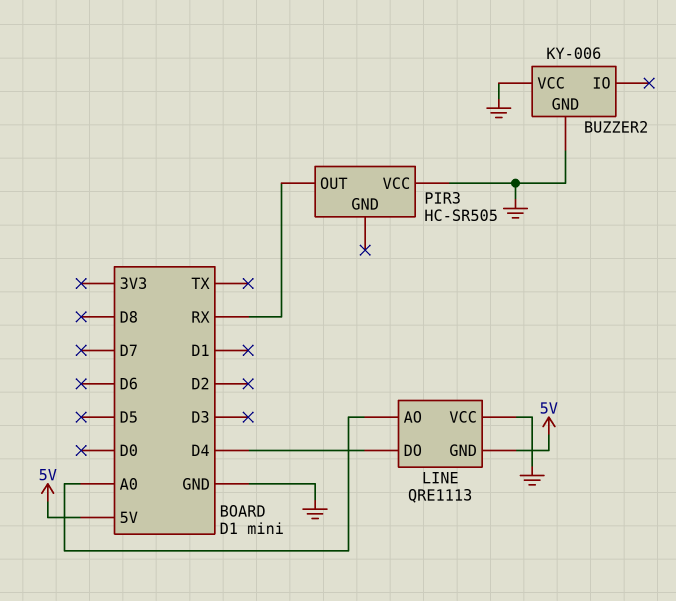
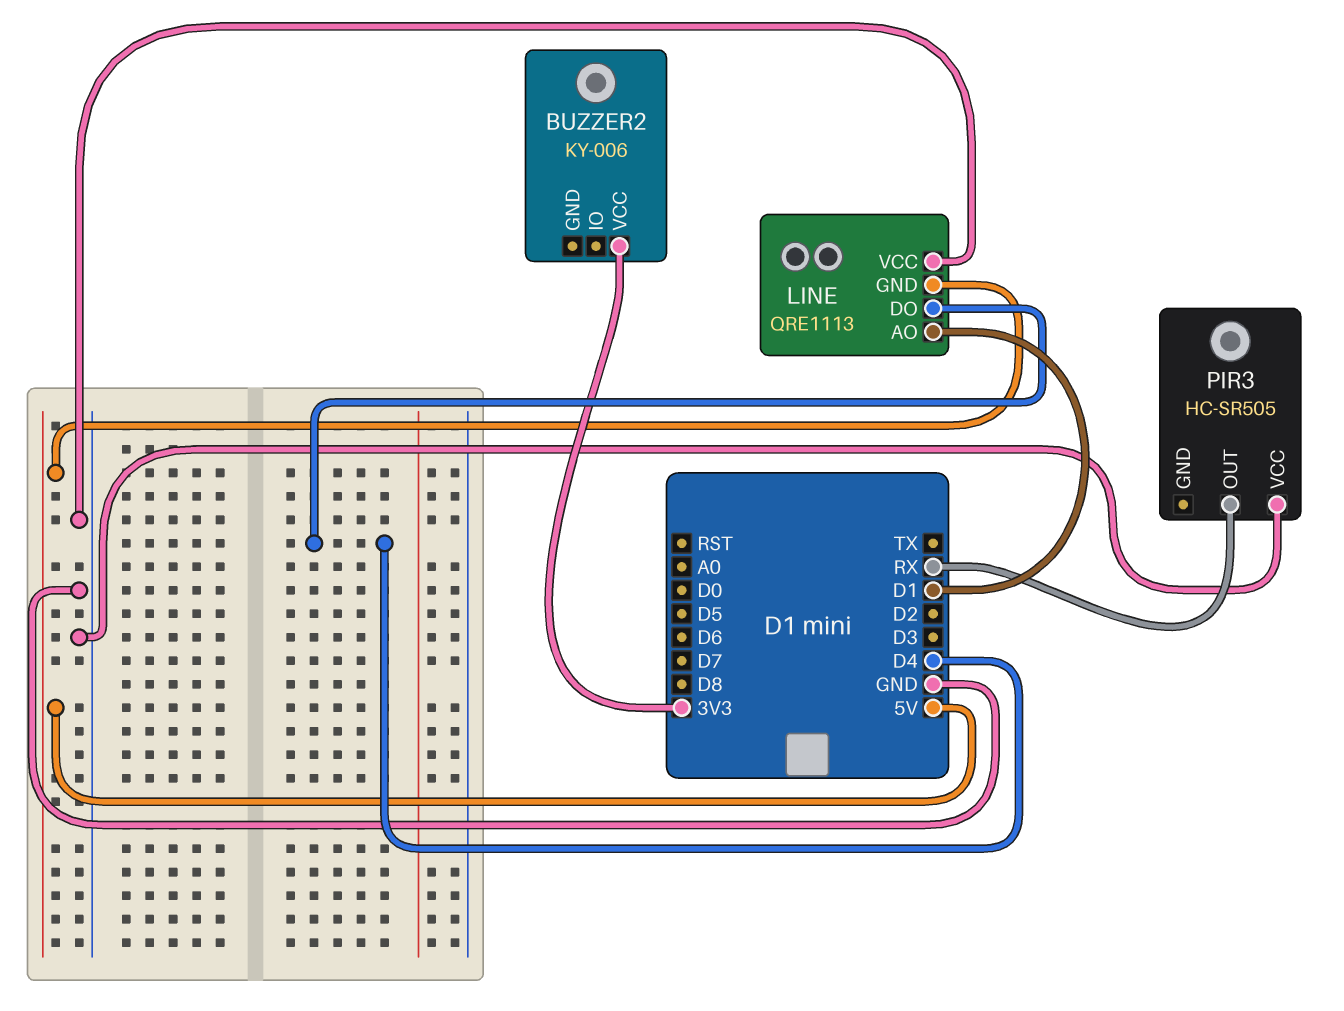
BUZZER2 pin GND: GND -> none
BUZZER2 pin VCC: GND -> 3V3
LINE pin AO: A0 -> D1

